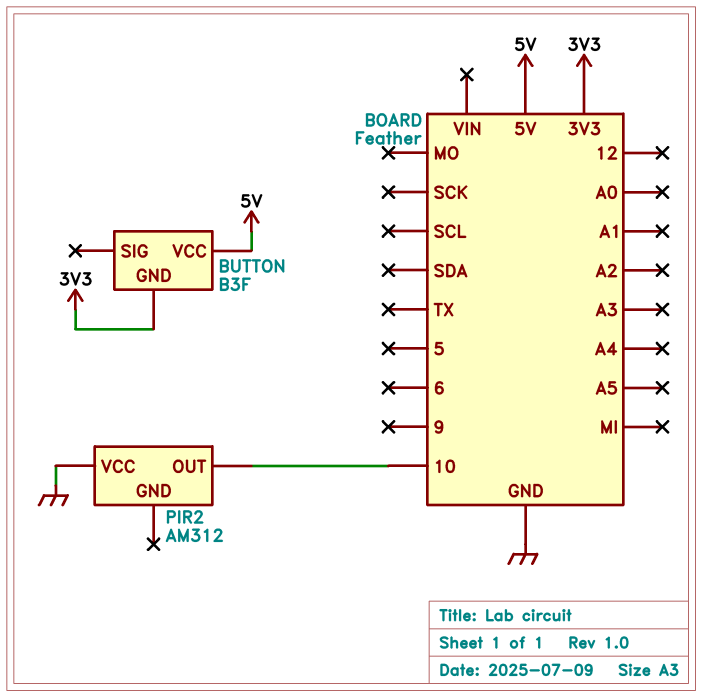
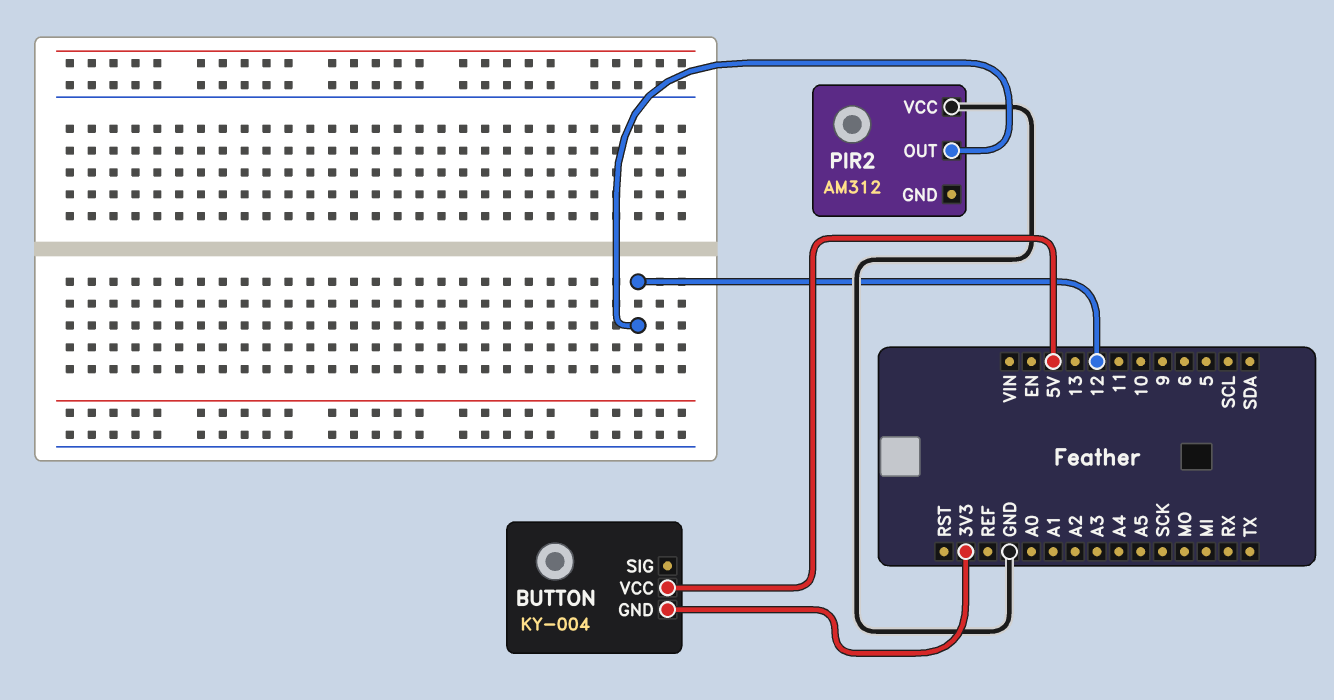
BUTTON: B3F -> KY-004
PIR2 pin OUT: 10 -> 12

